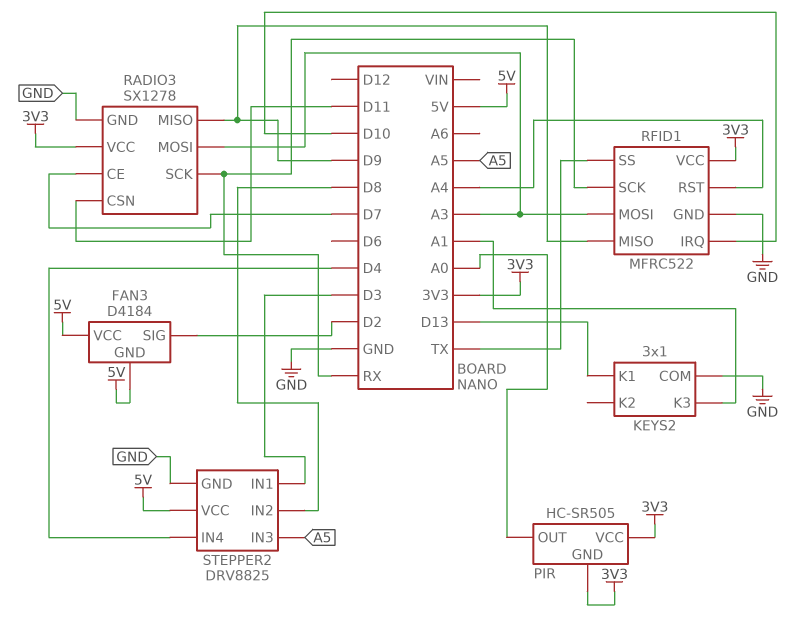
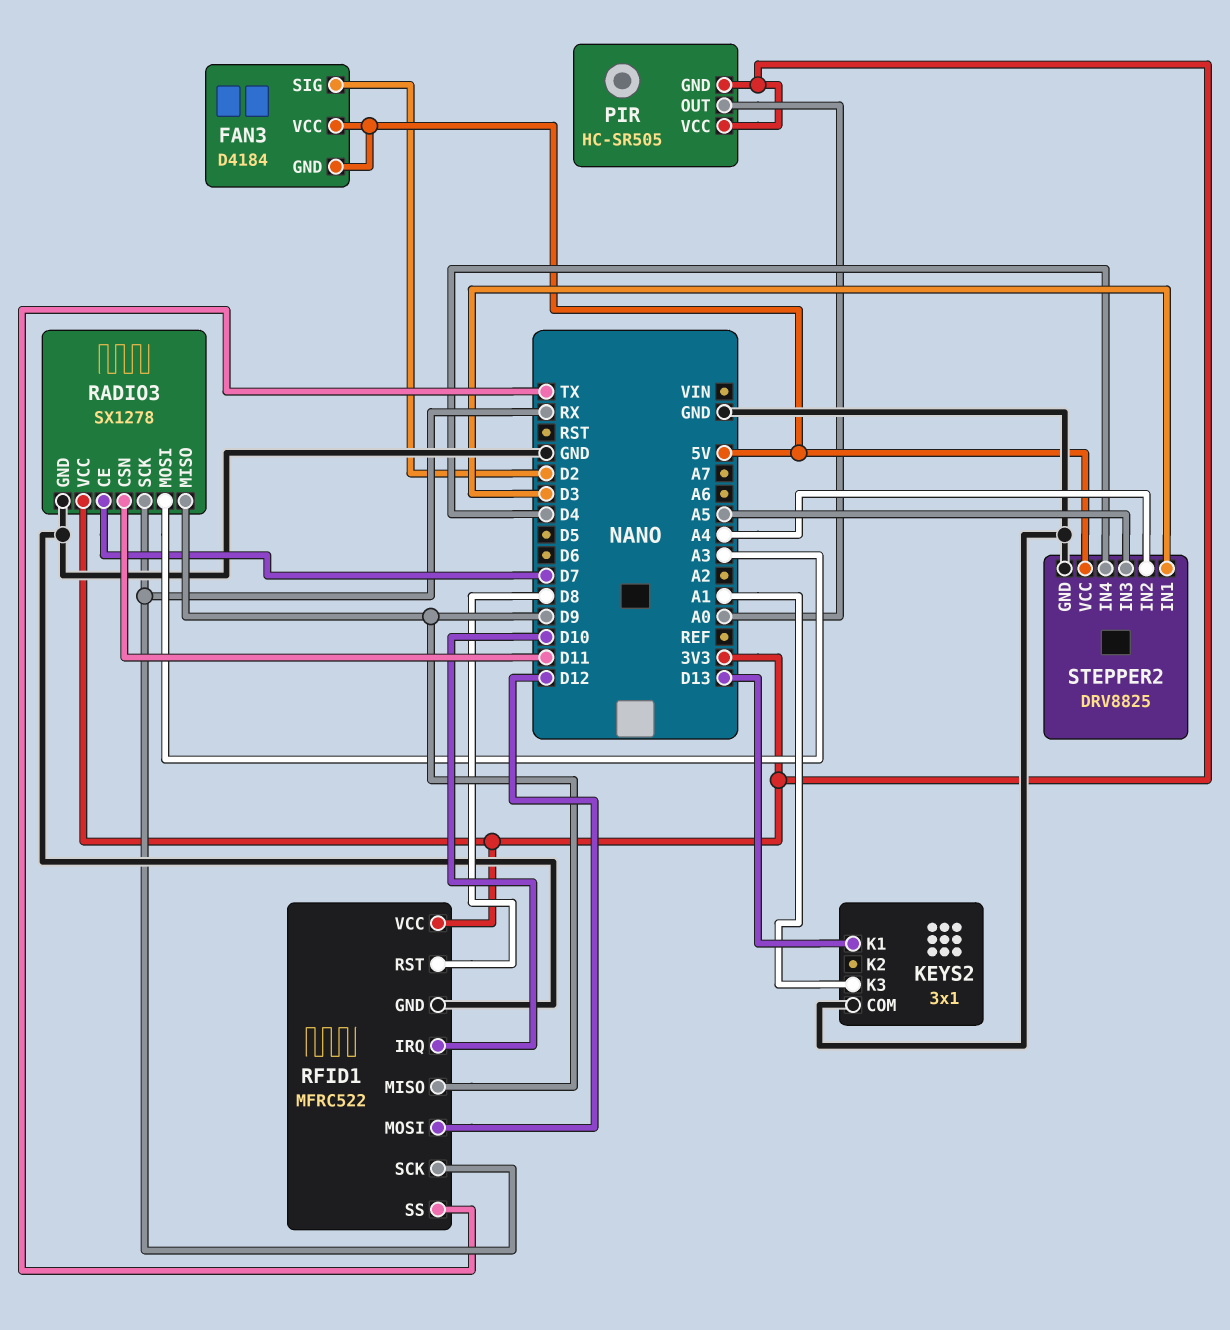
RFID1 pin MOSI: A3 -> D12
RFID1 pin RST: A4 -> D8
STEPPER2 pin IN2: D8 -> A4

